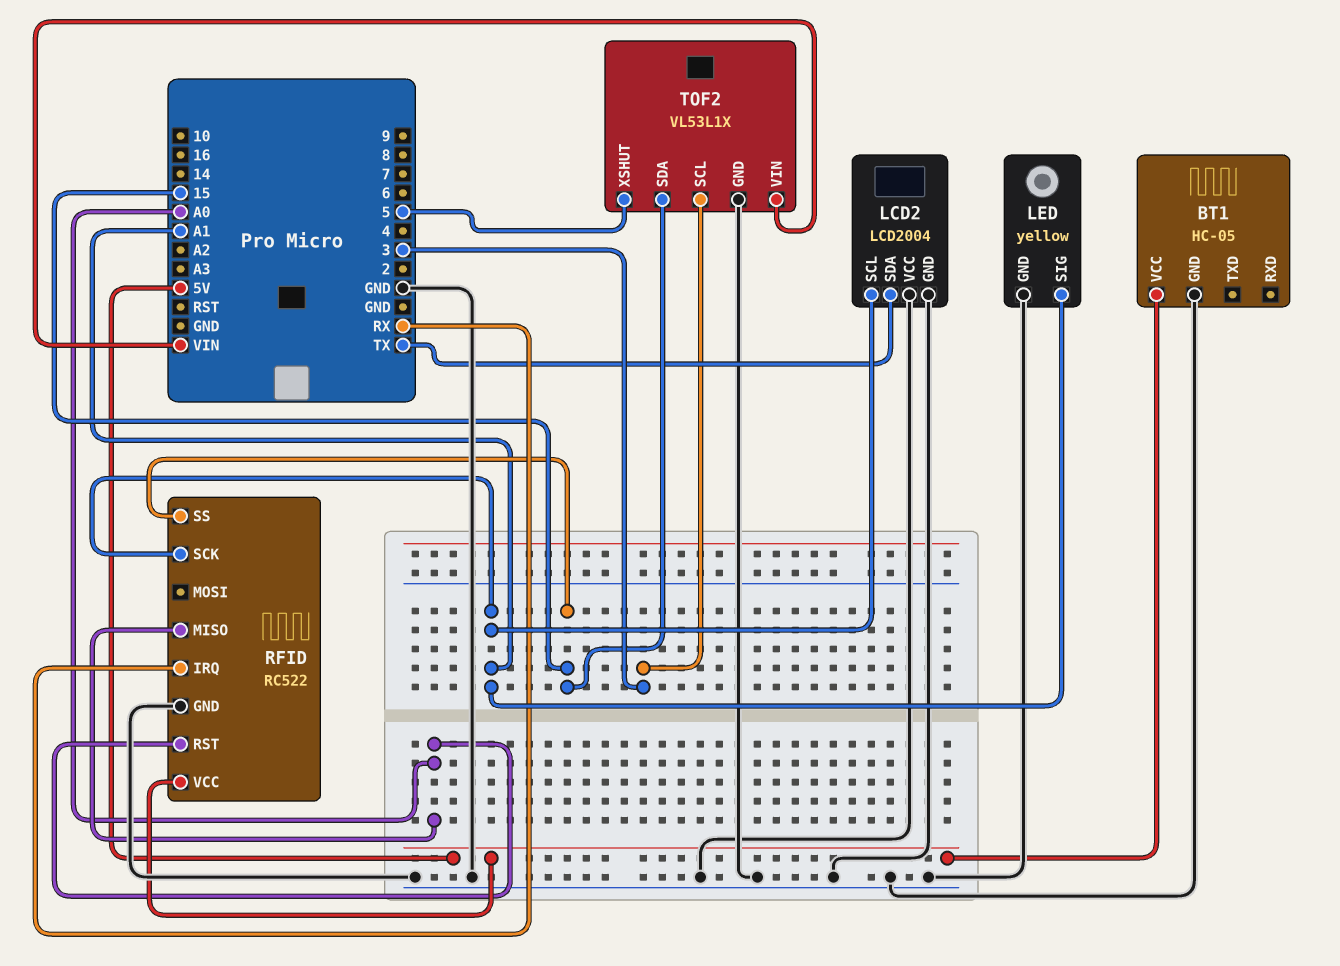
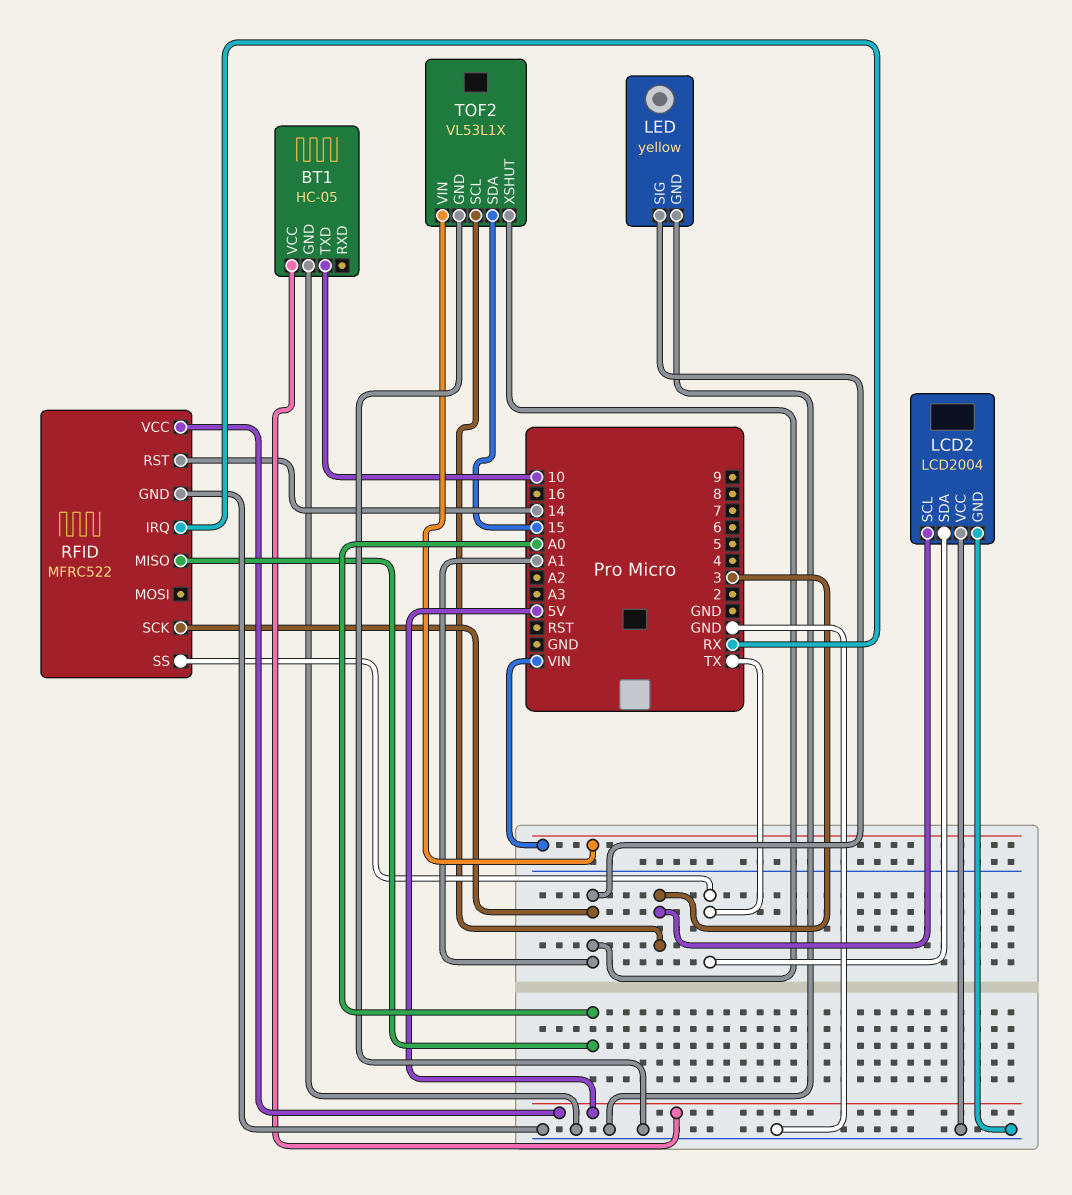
BT1 pin TXD: none -> 10
LCD2 pin SCL: A1 -> 3
RFID: RC522 -> MFRC522
RFID pin RST: A0 -> 14
RFID pin SS: 15 -> TX
TOF2 pin XSHUT: 5 -> A1

